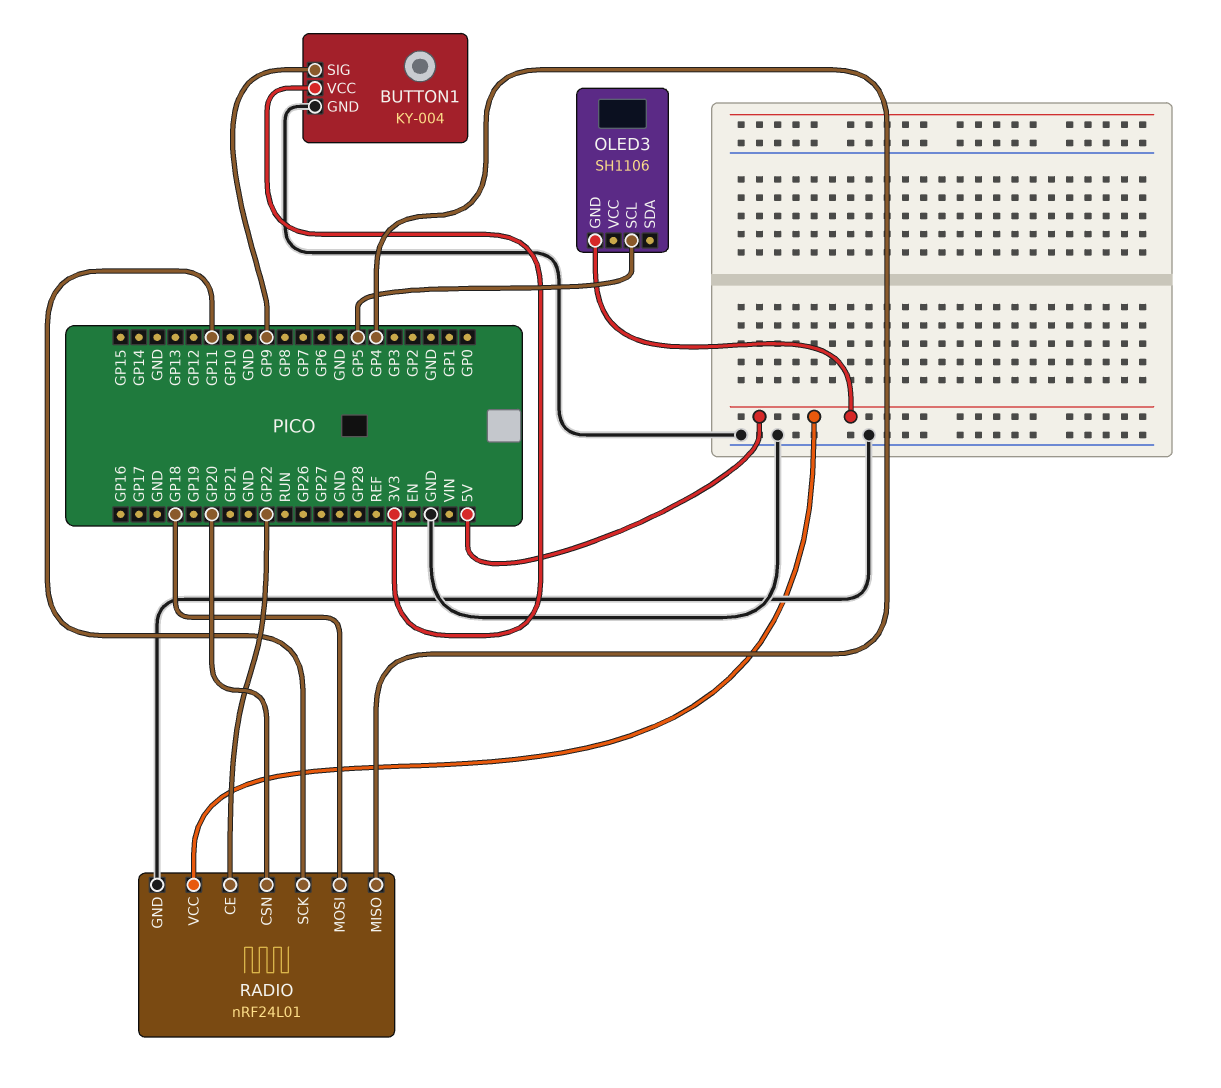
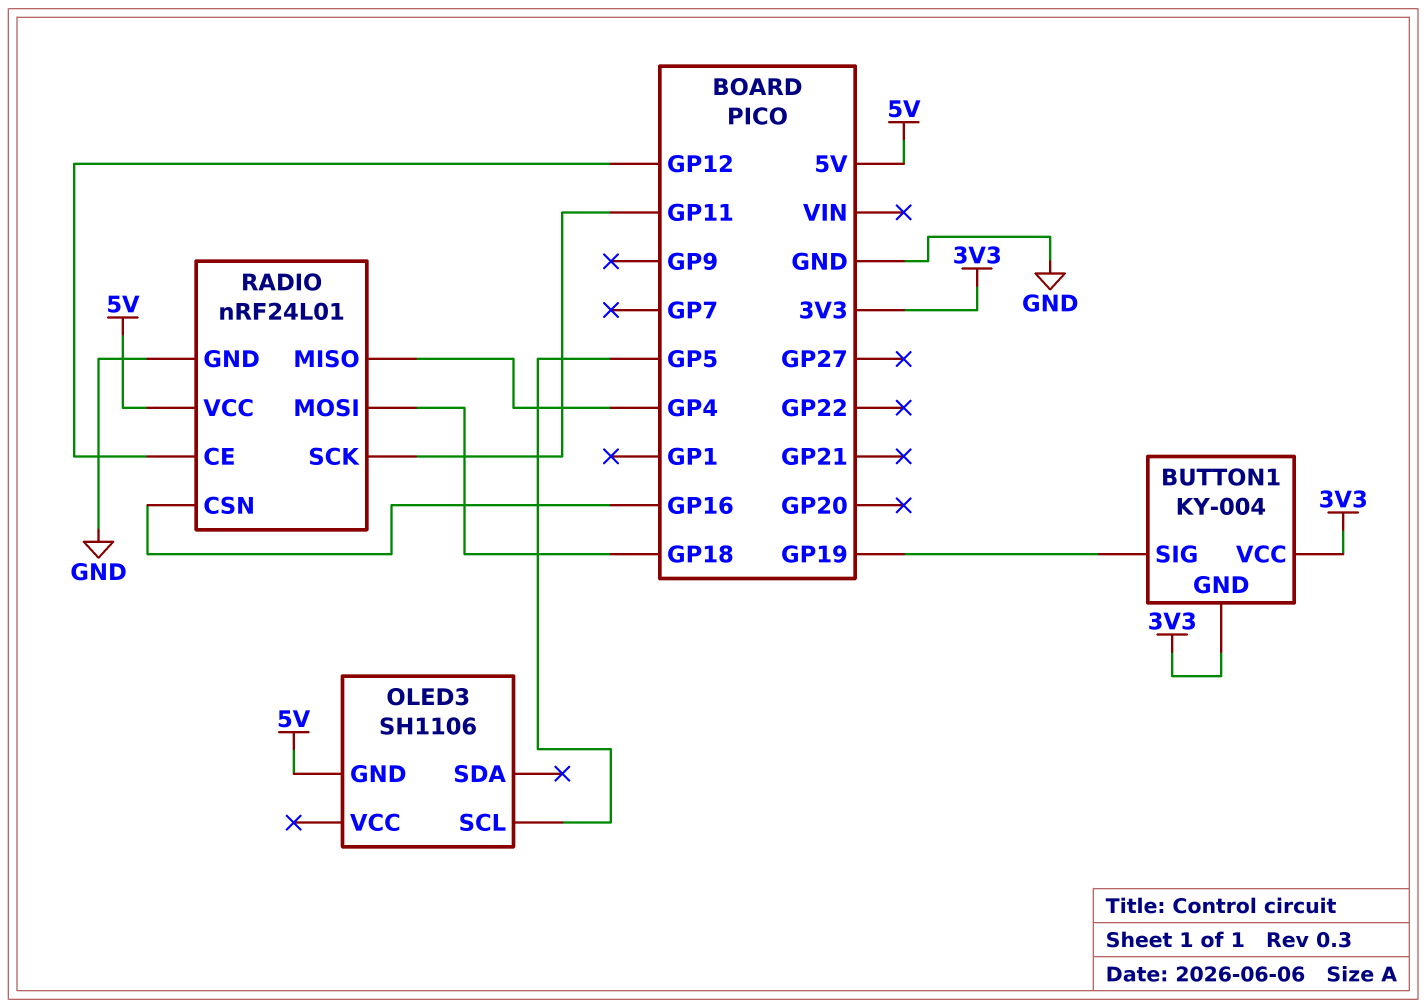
BUTTON1 pin GND: GND -> 3V3
BUTTON1 pin SIG: GP9 -> GP19
RADIO pin CE: GP22 -> GP12
RADIO pin CSN: GP20 -> GP16

